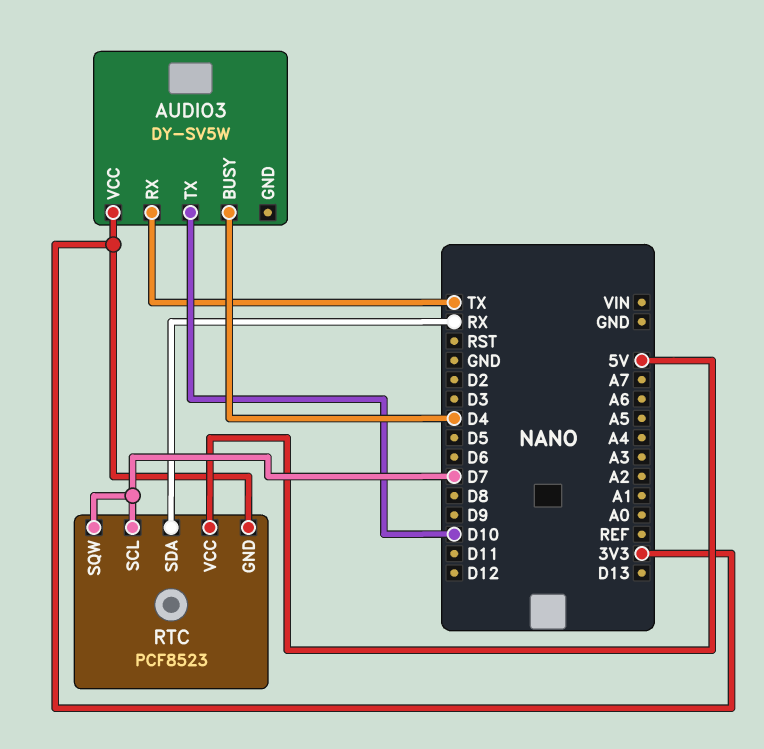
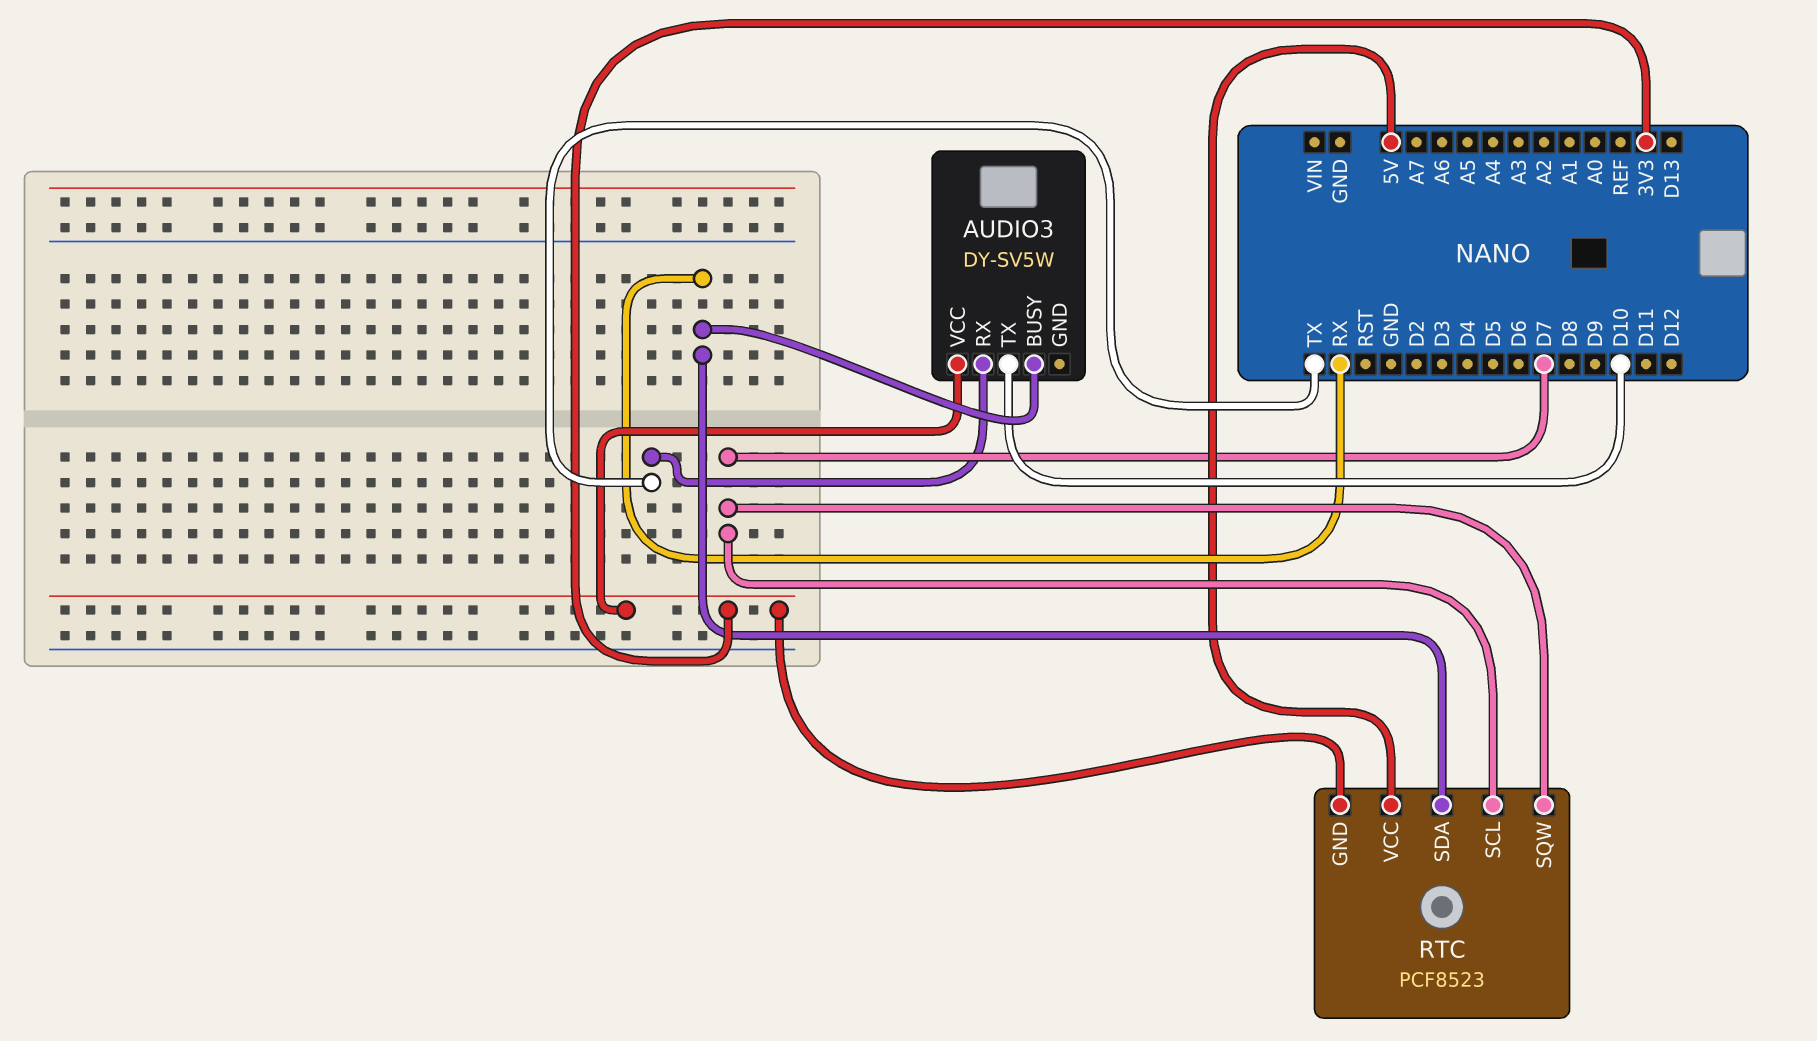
AUDIO3 pin BUSY: D4 -> RX

